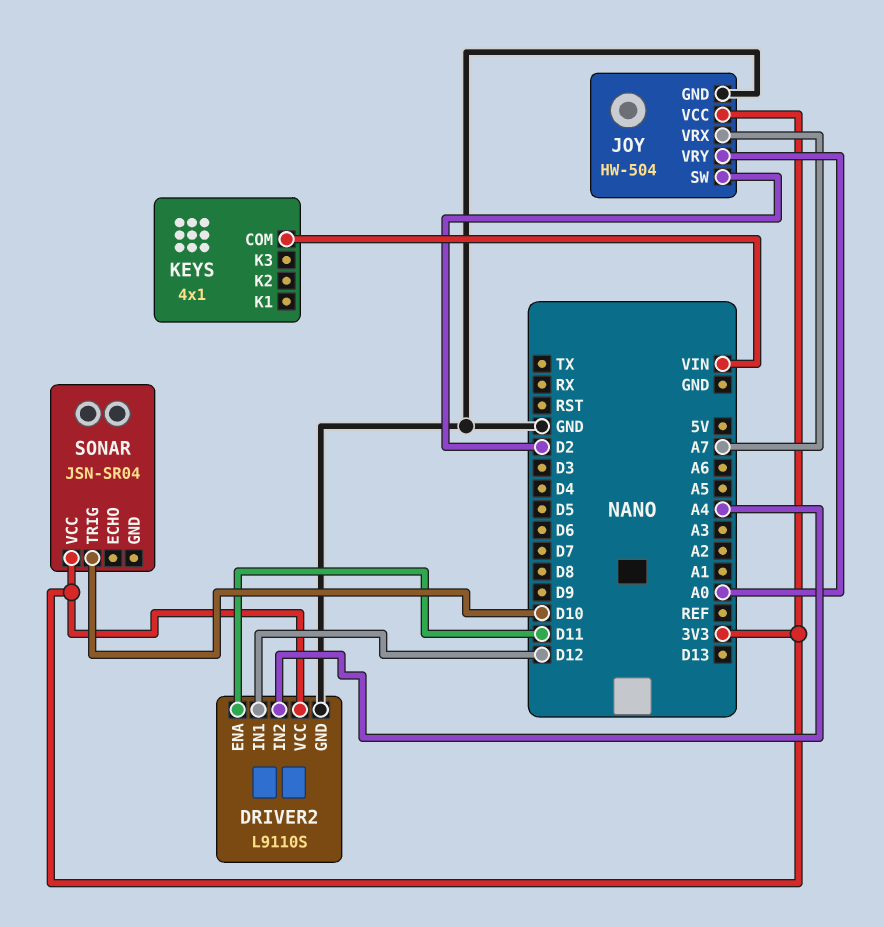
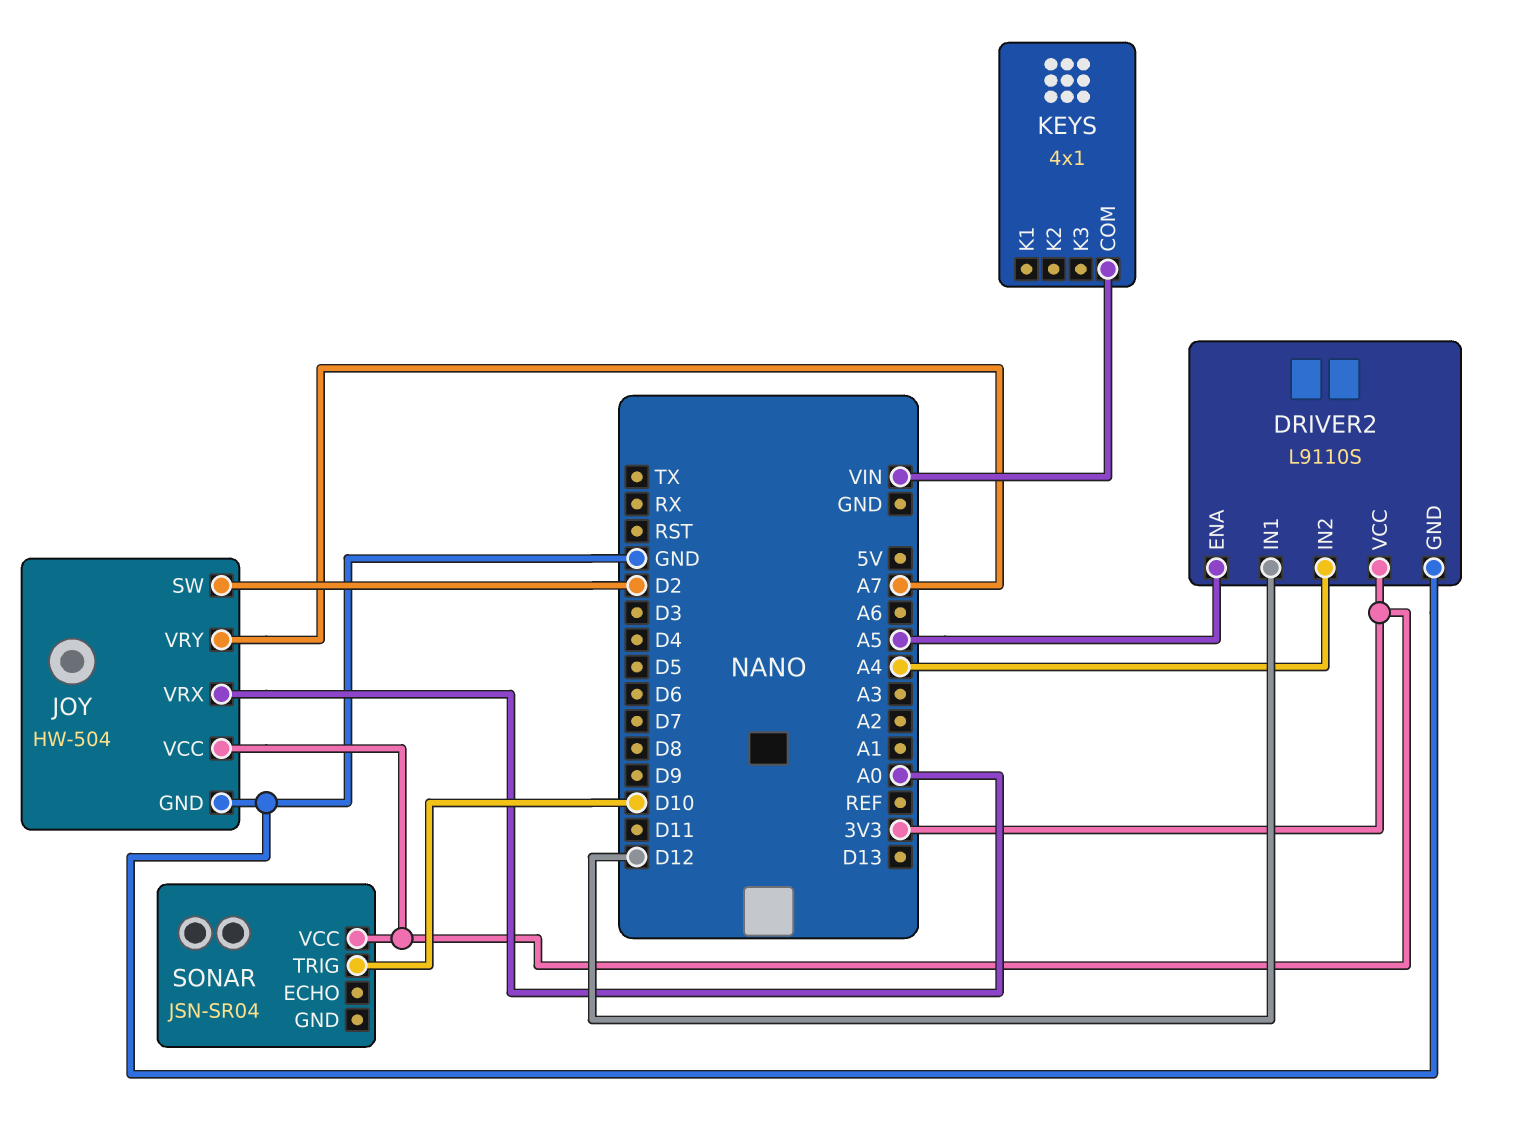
DRIVER2 pin ENA: D11 -> A5
JOY pin VRX: A7 -> A0
JOY pin VRY: A0 -> A7

